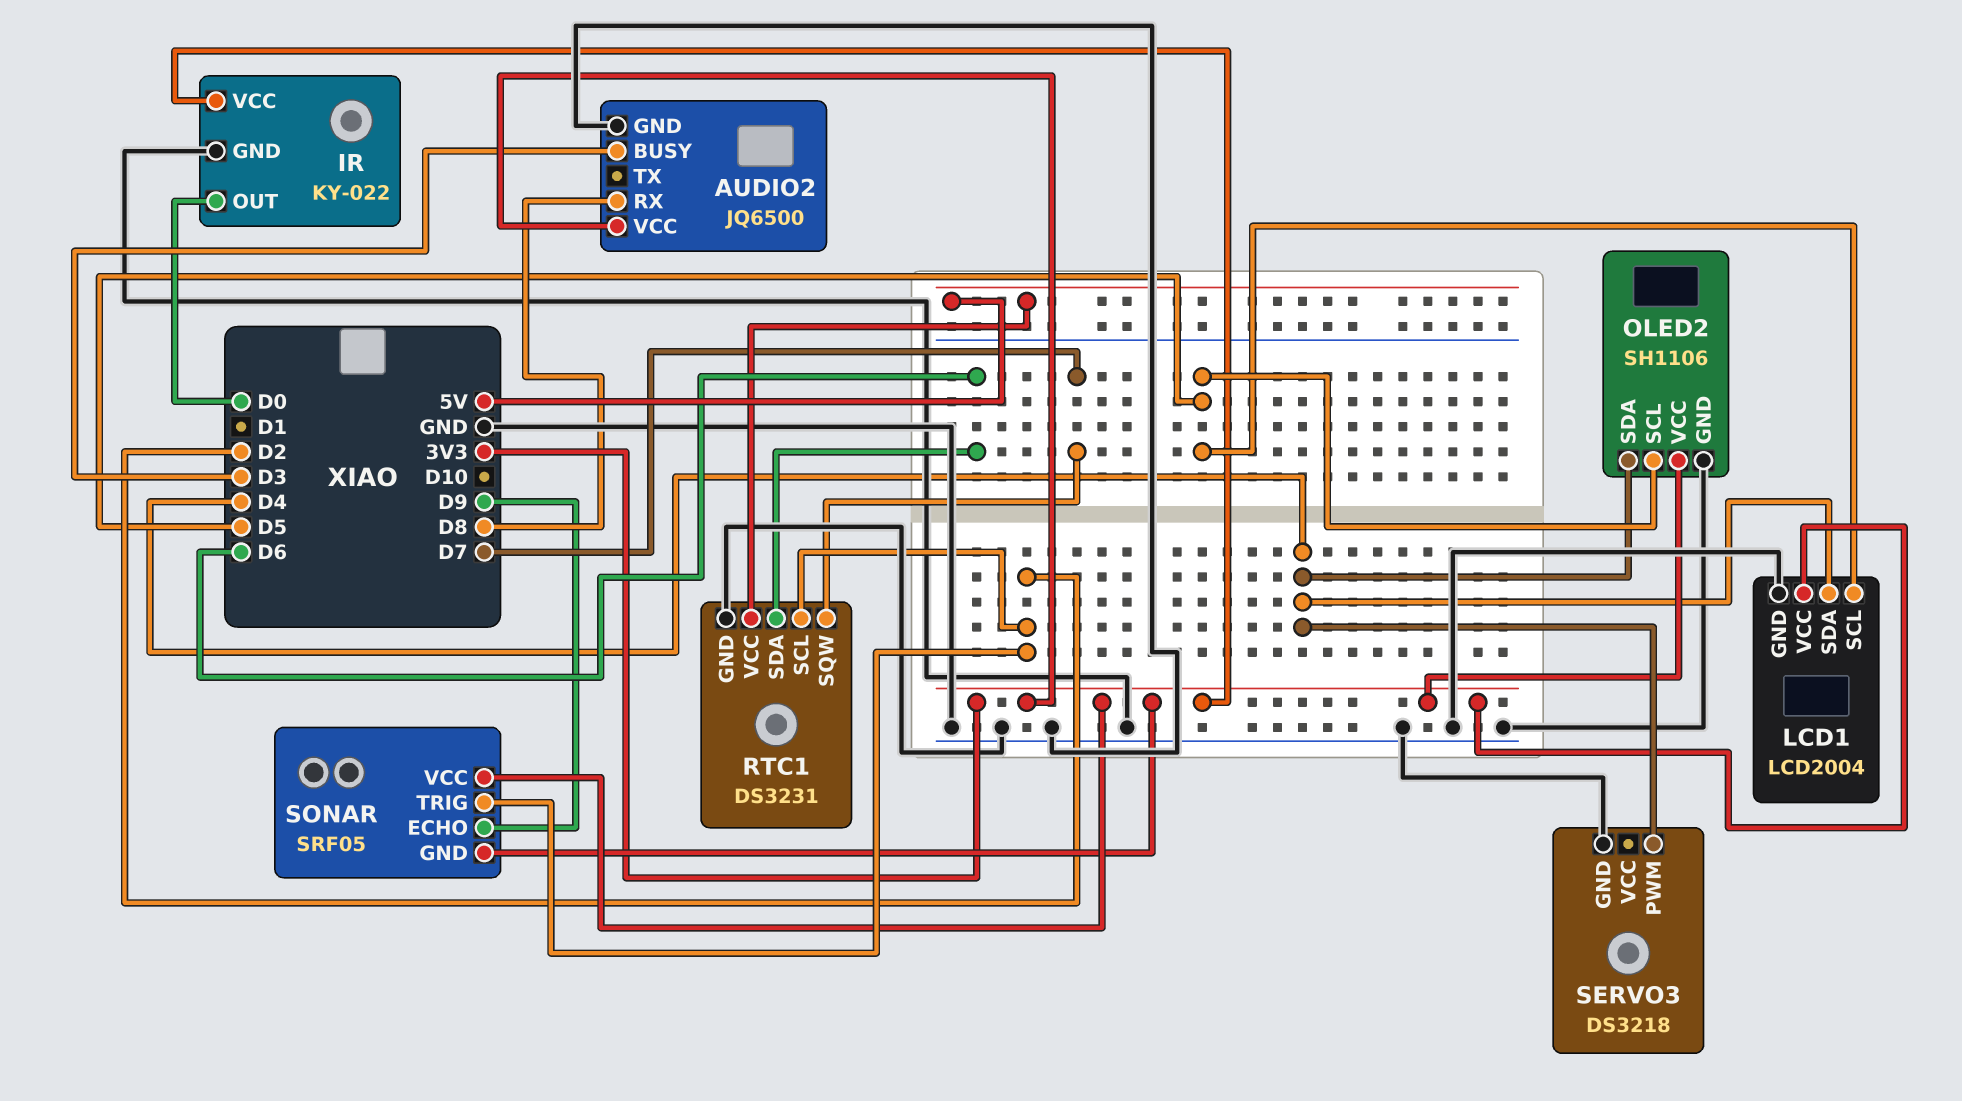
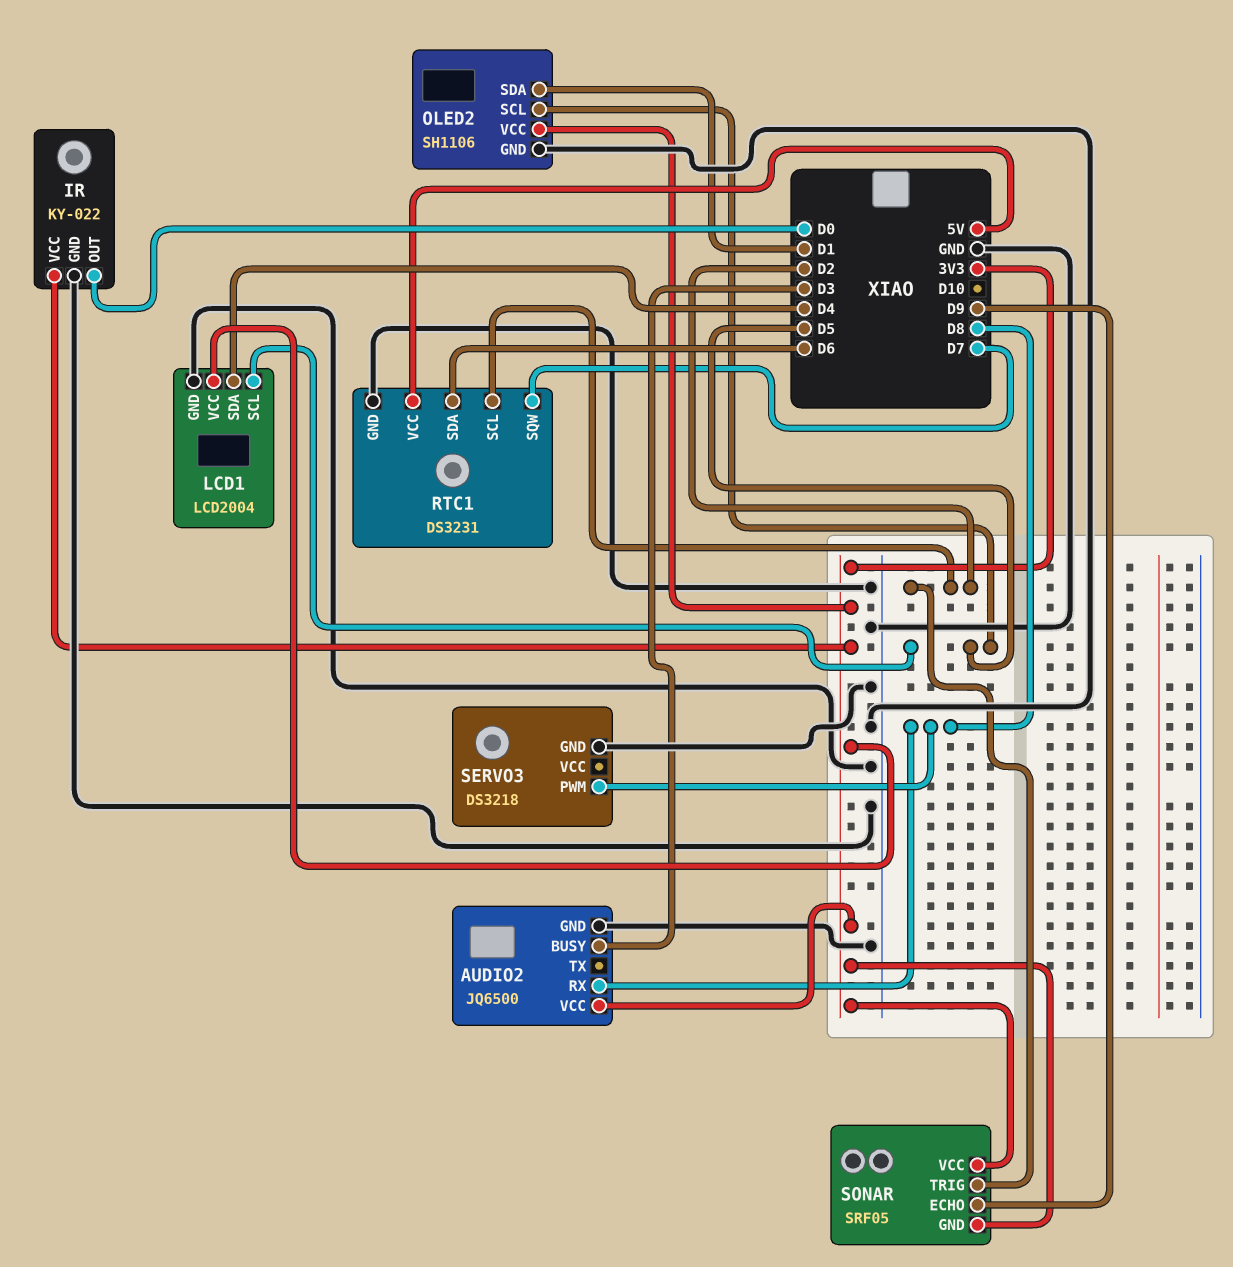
OLED2 pin SDA: D4 -> D1
SERVO3 pin PWM: D4 -> D8

